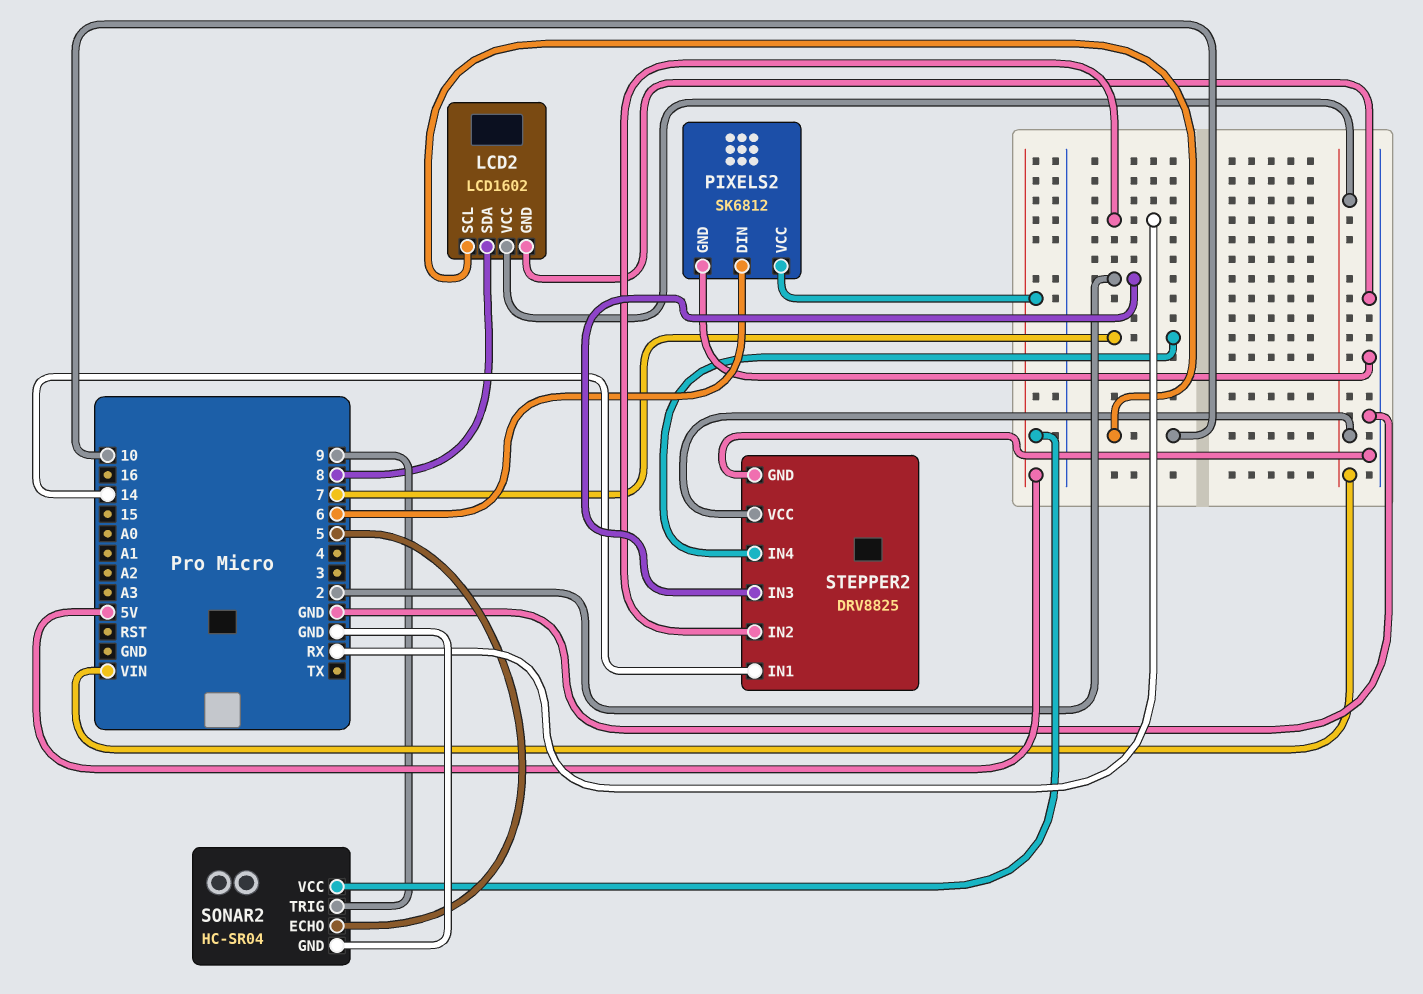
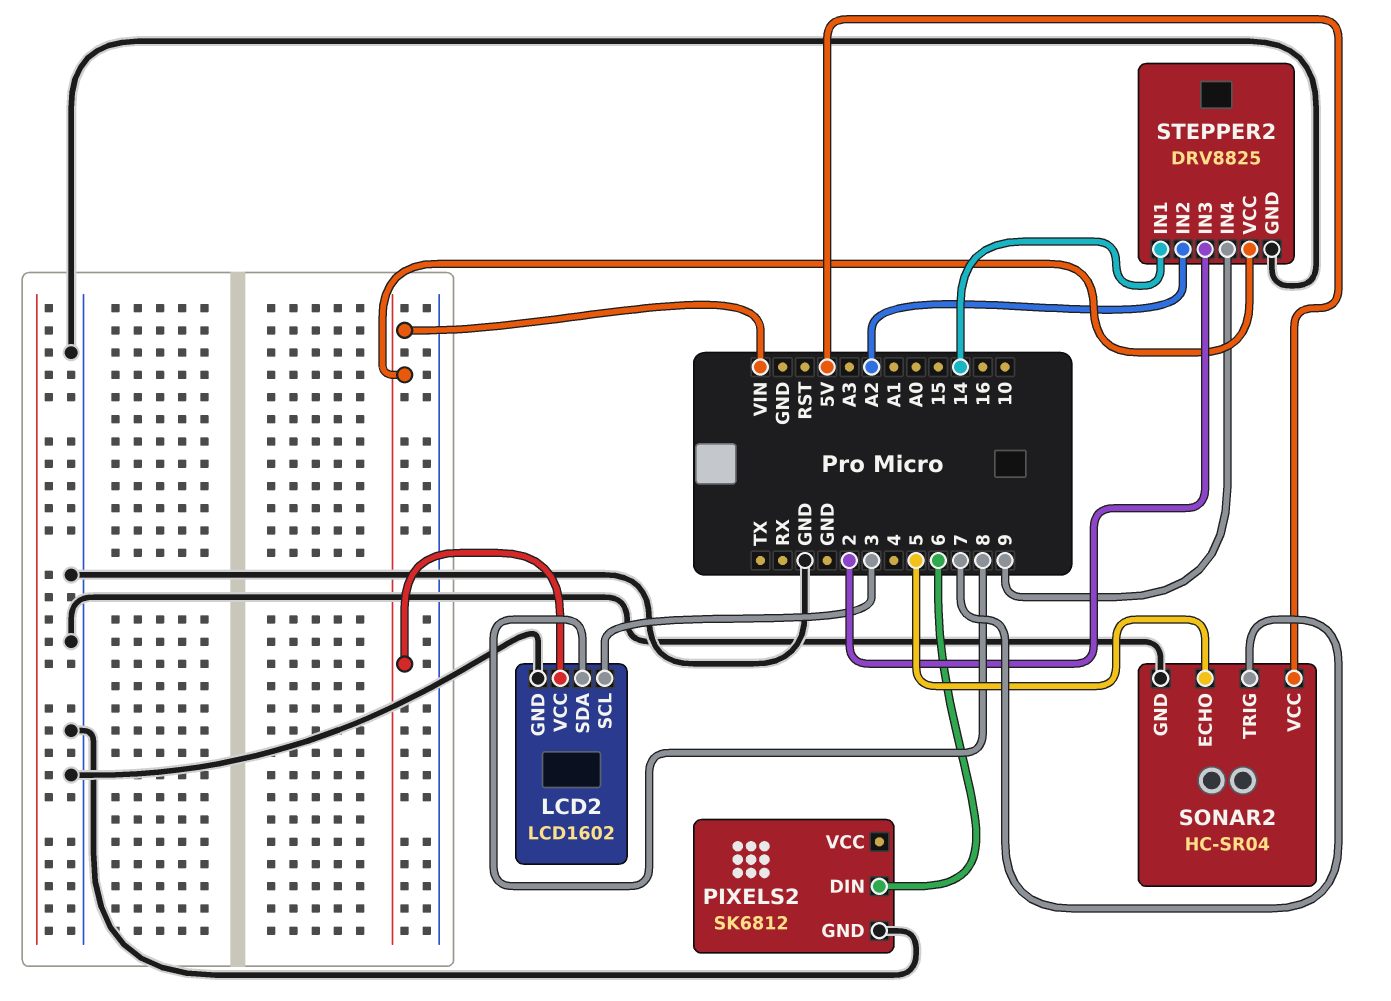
LCD2 pin SCL: 10 -> 3
PIXELS2 pin VCC: 5V -> none
SONAR2 pin TRIG: 9 -> 7
STEPPER2 pin IN2: RX -> A2
STEPPER2 pin IN4: 7 -> 9

